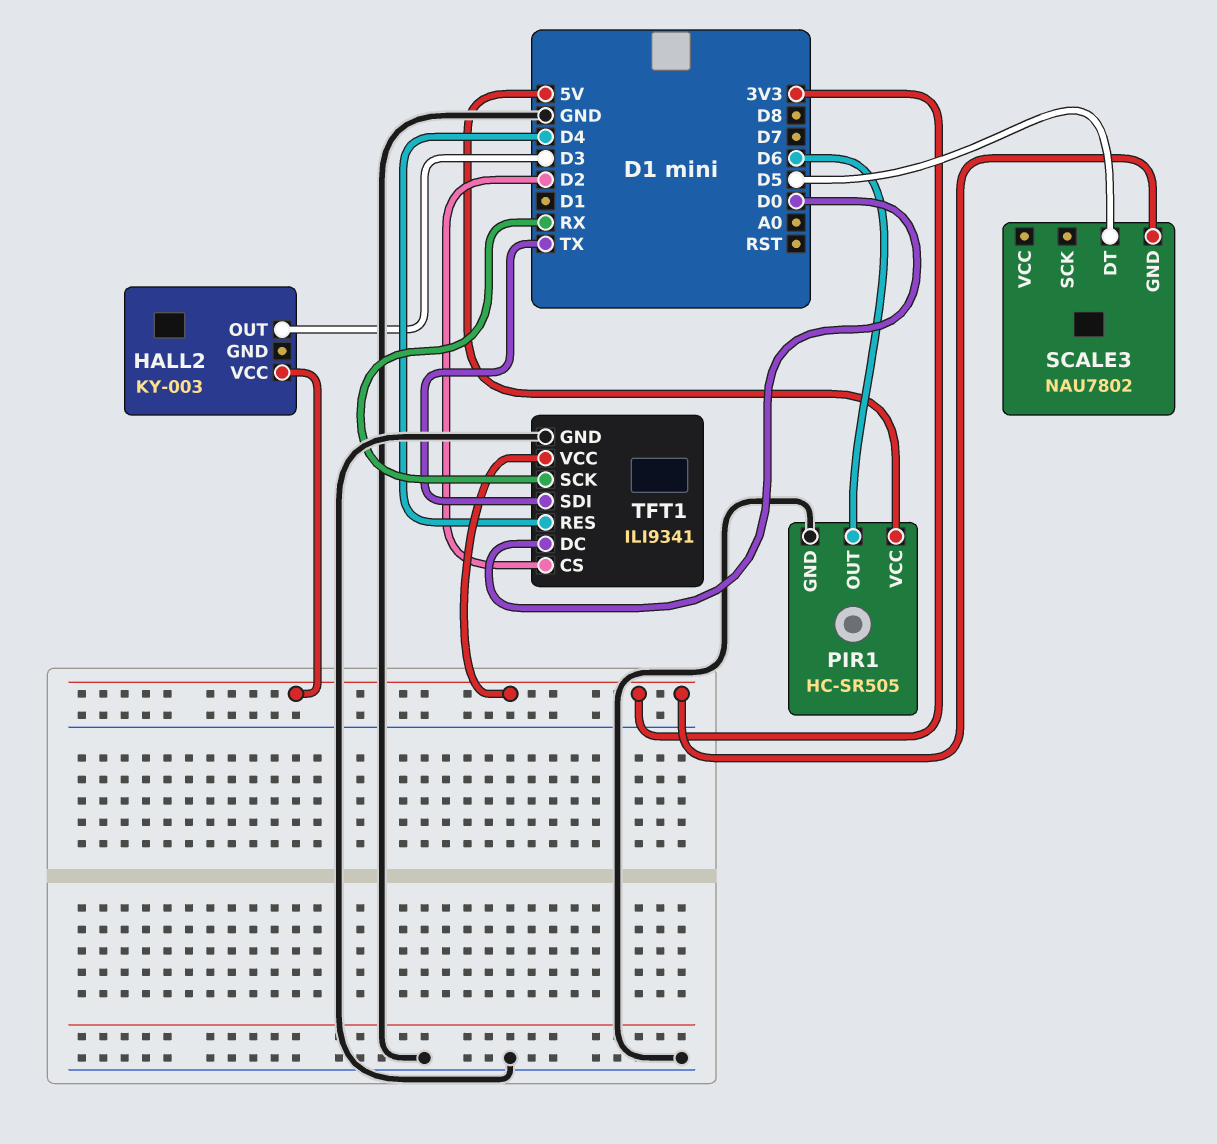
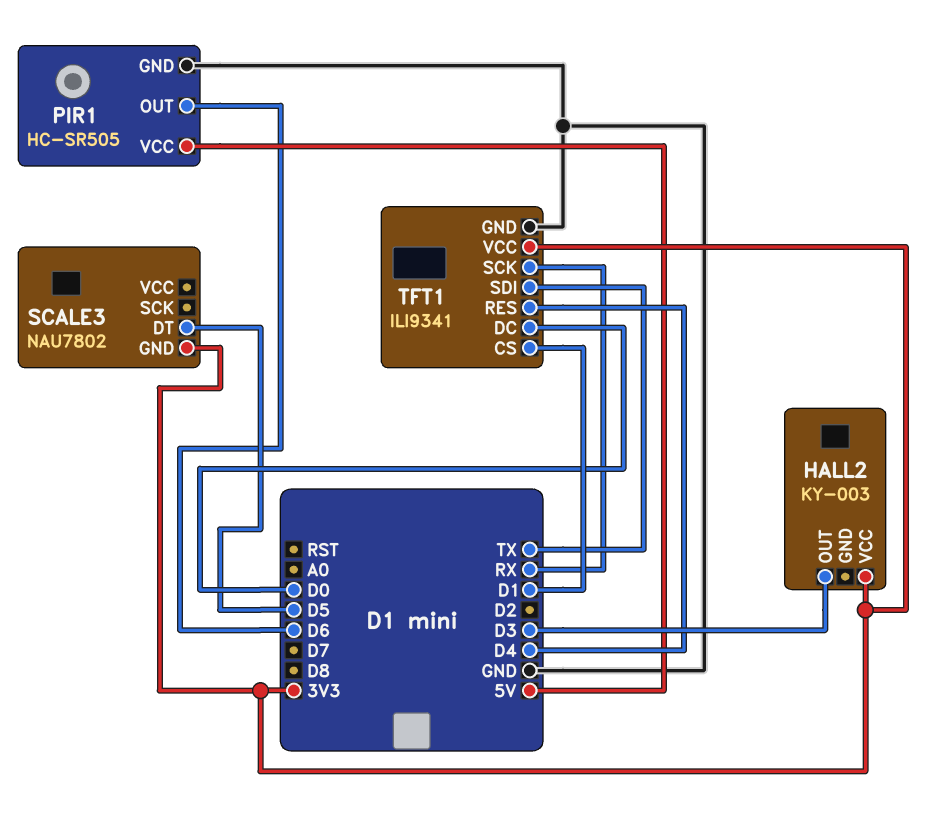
TFT1 pin CS: D2 -> D1

